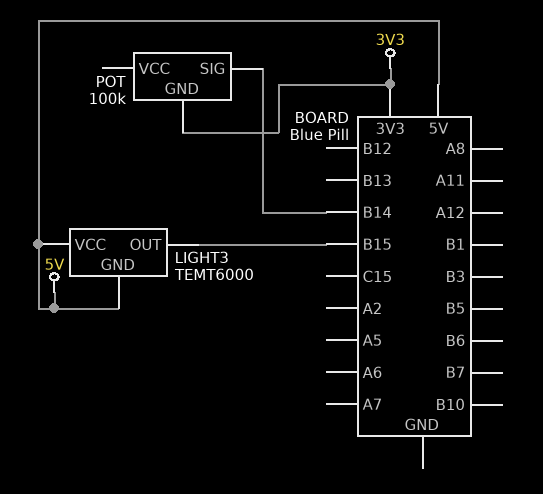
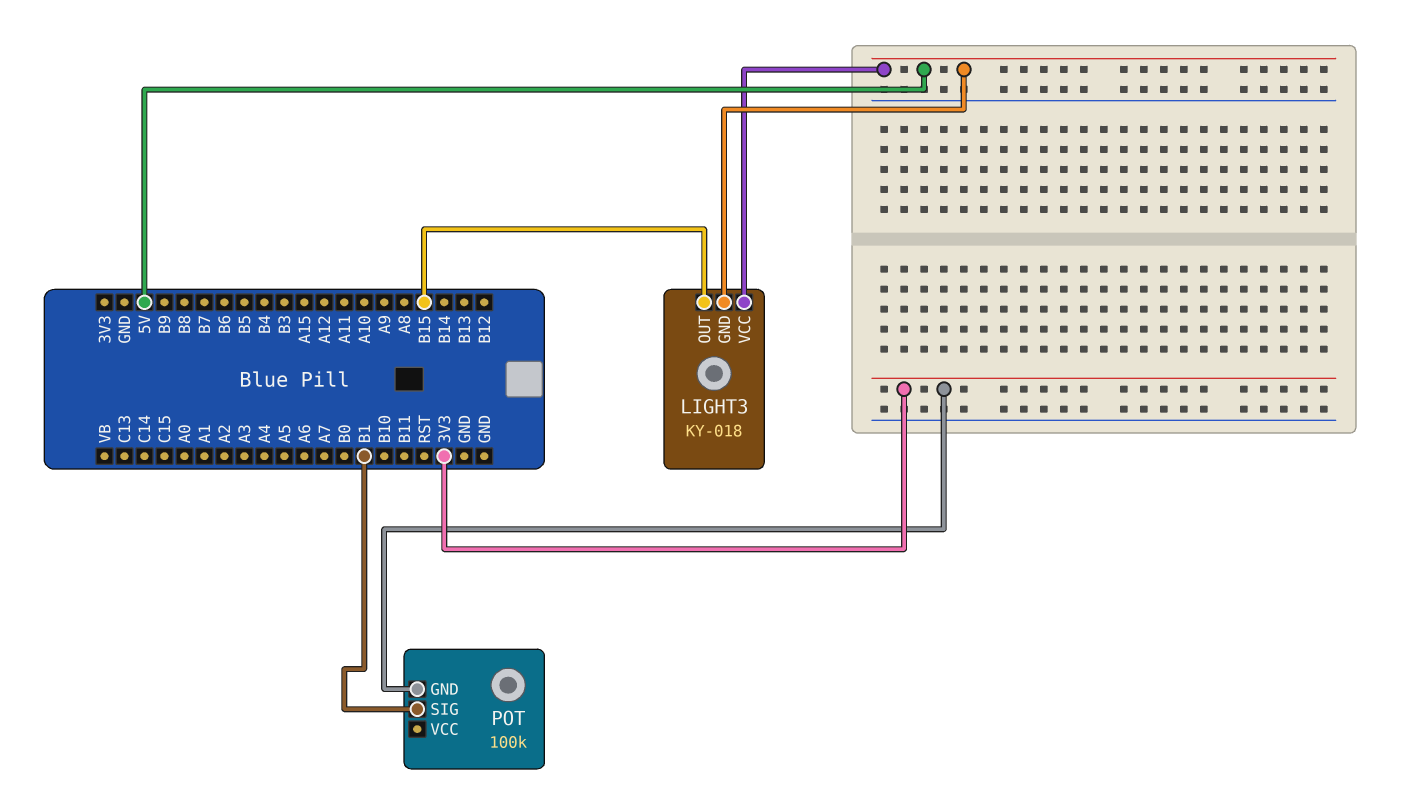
LIGHT3: TEMT6000 -> KY-018
POT pin SIG: B14 -> B1

